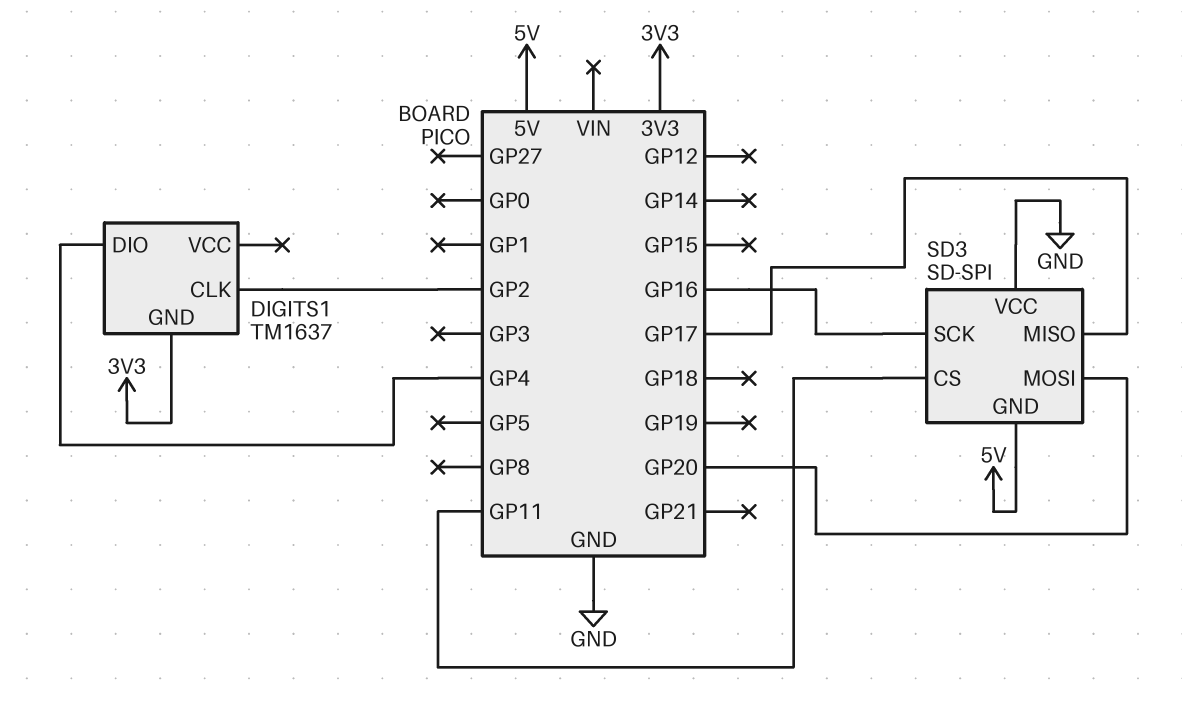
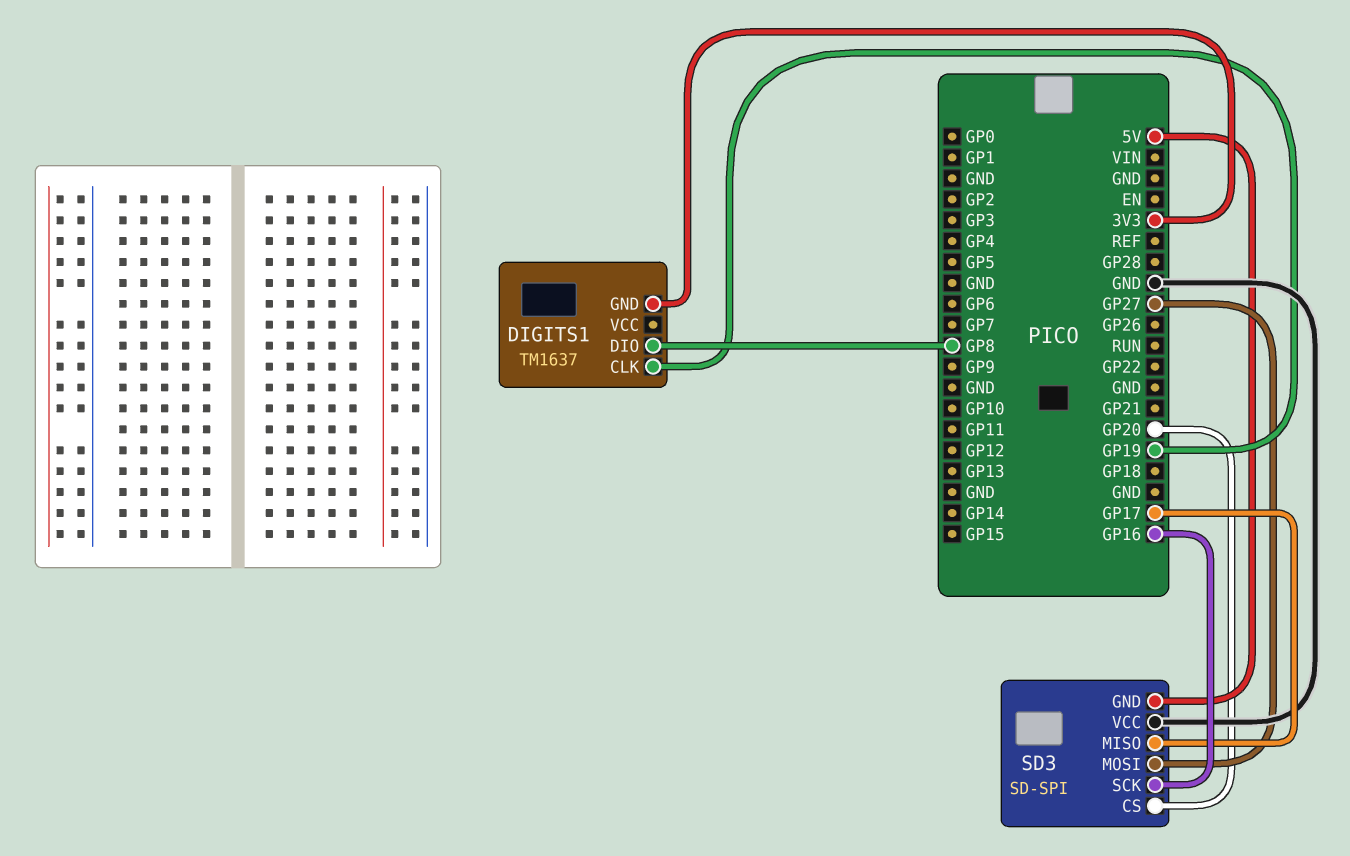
DIGITS1 pin CLK: GP2 -> GP19
DIGITS1 pin DIO: GP4 -> GP8
SD3 pin CS: GP11 -> GP20
SD3 pin MOSI: GP20 -> GP27

